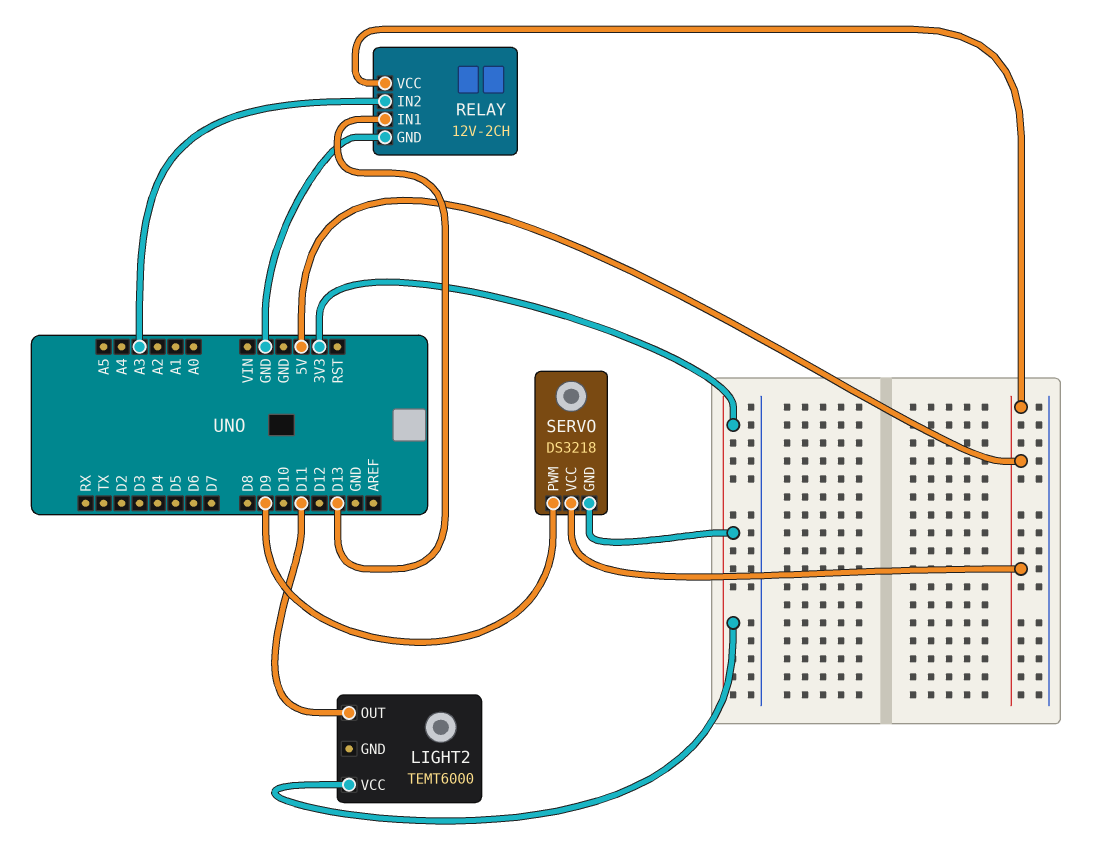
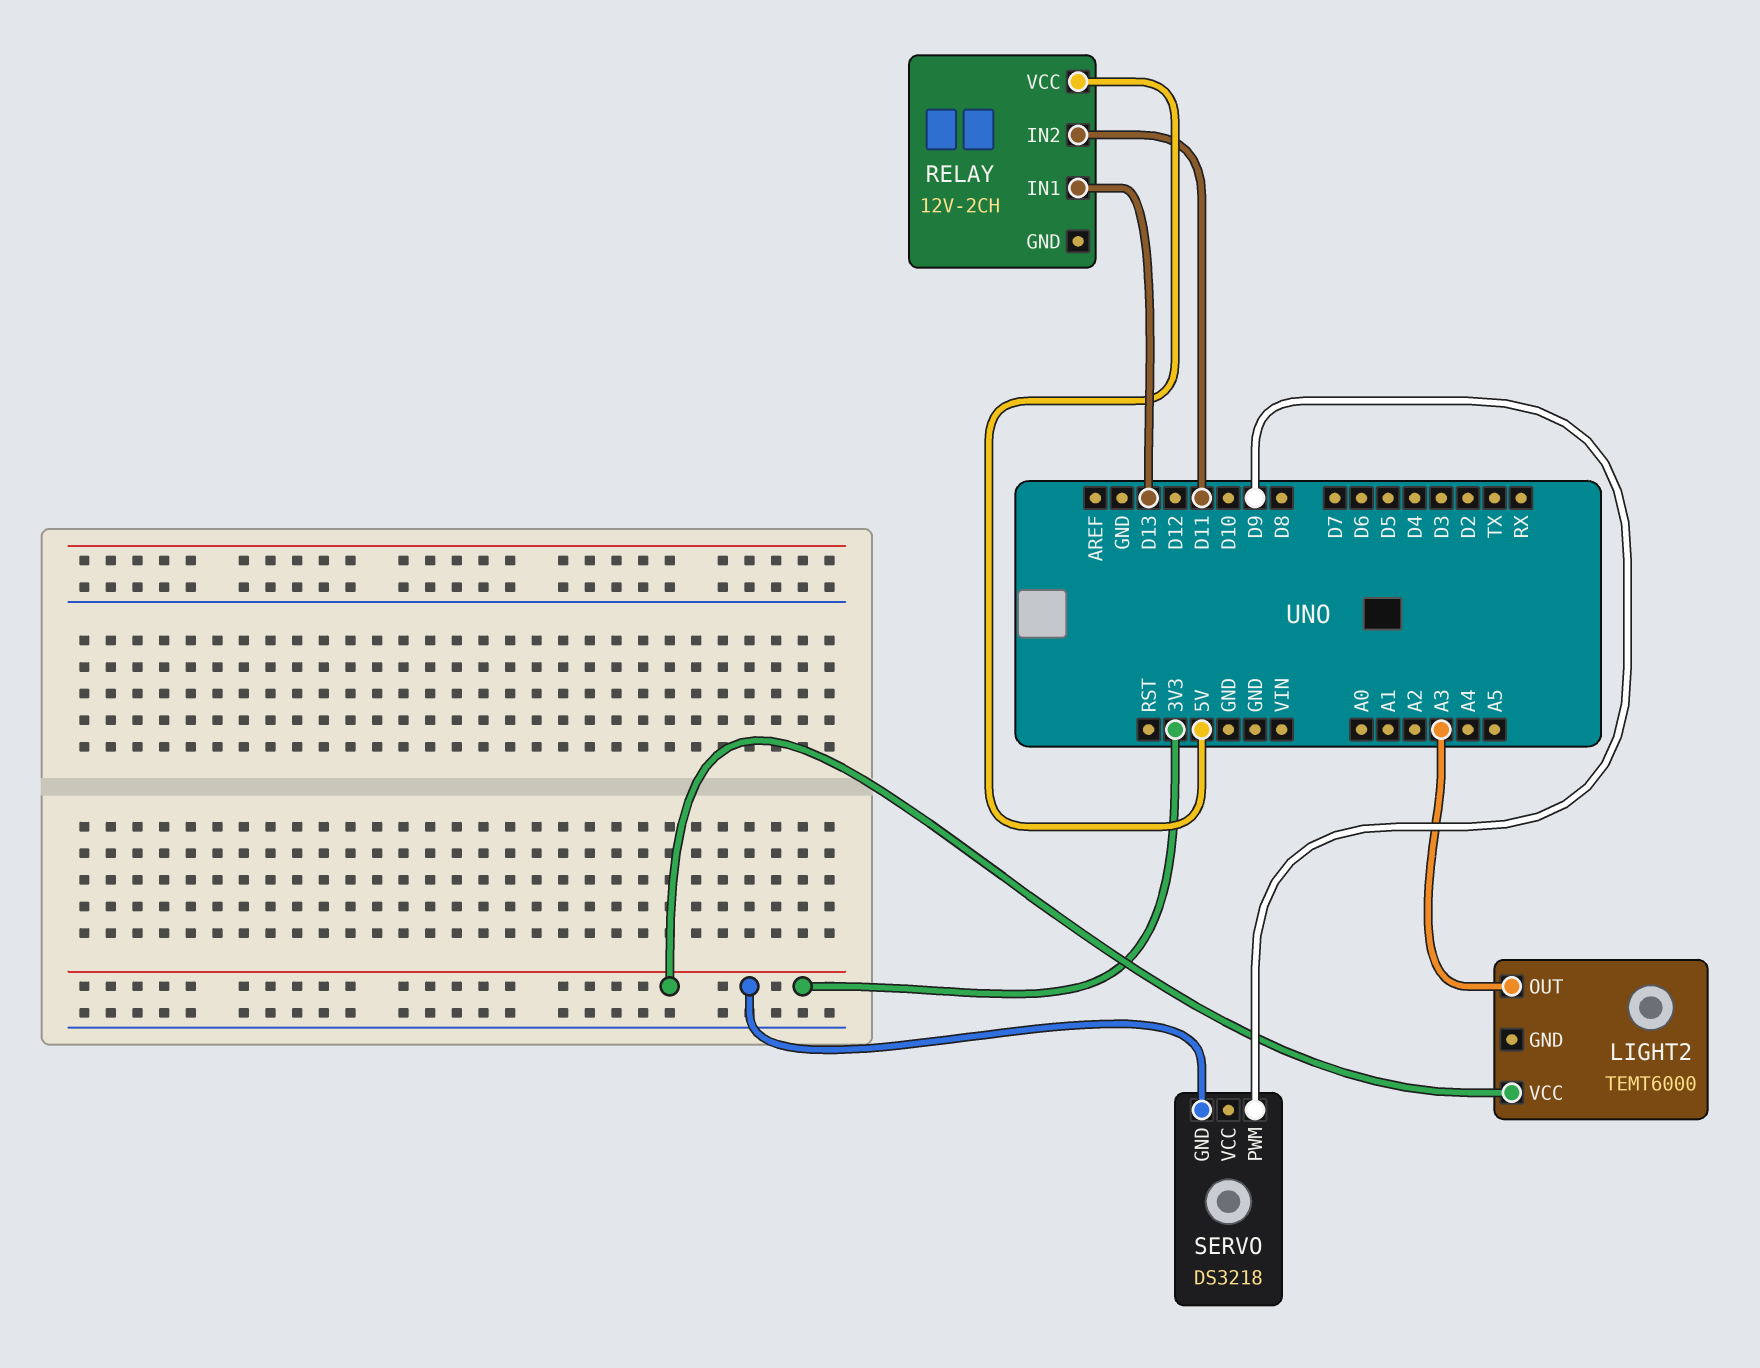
LIGHT2 pin OUT: D11 -> A3
RELAY pin GND: GND -> none
RELAY pin IN2: A3 -> D11
SERVO pin VCC: 5V -> none

